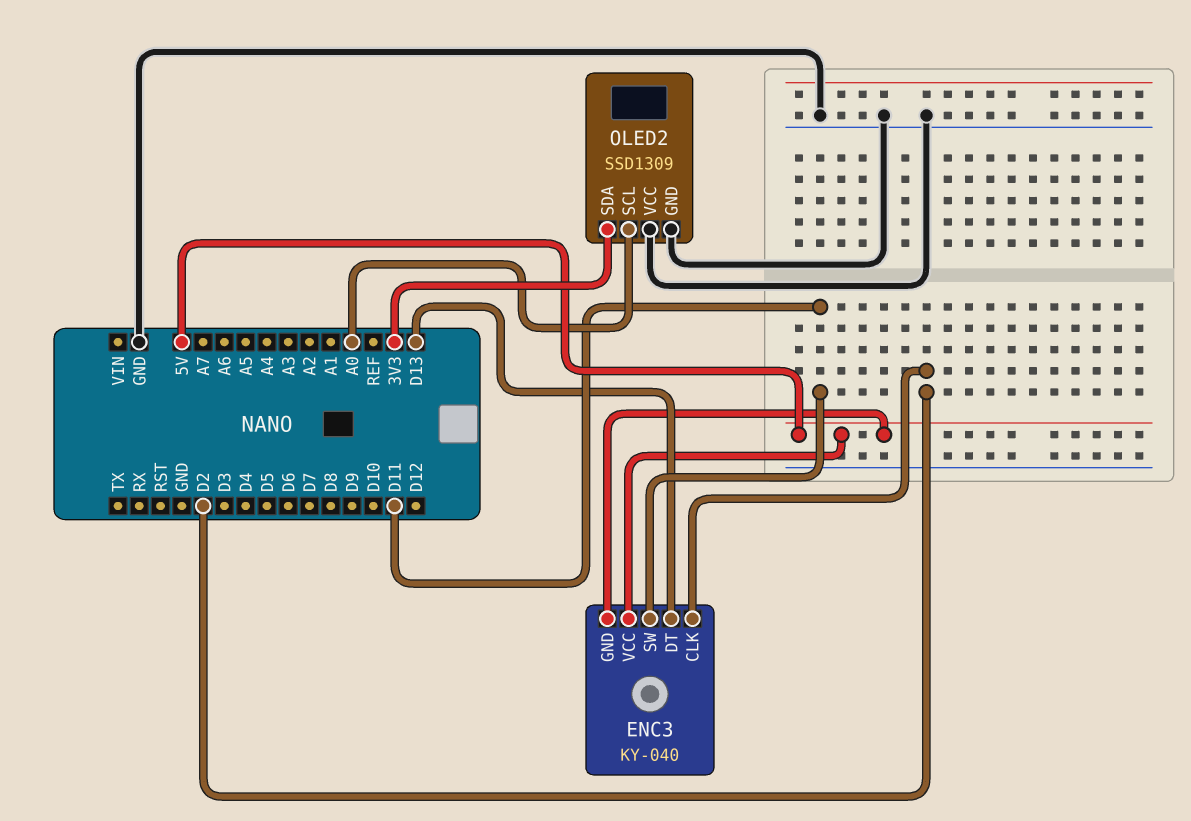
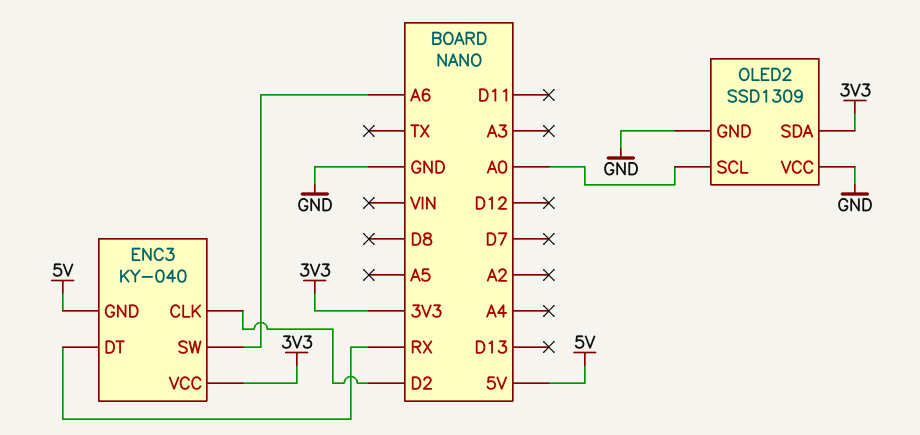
ENC3 pin DT: D13 -> RX
ENC3 pin SW: D11 -> A6
ENC3 pin VCC: 5V -> 3V3

